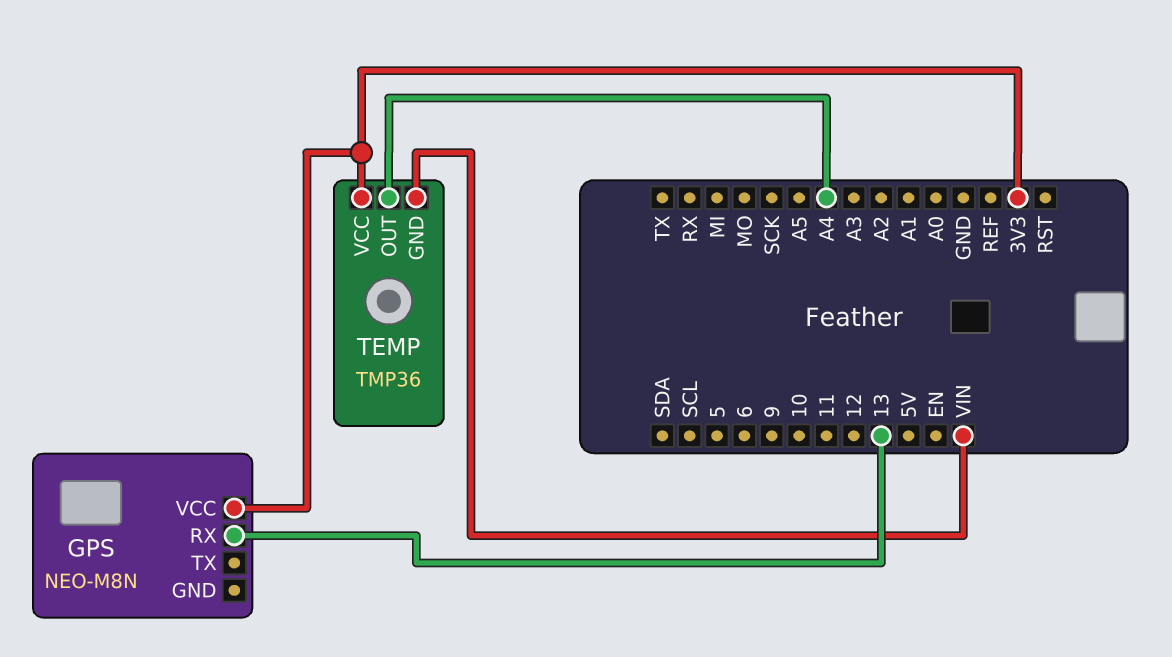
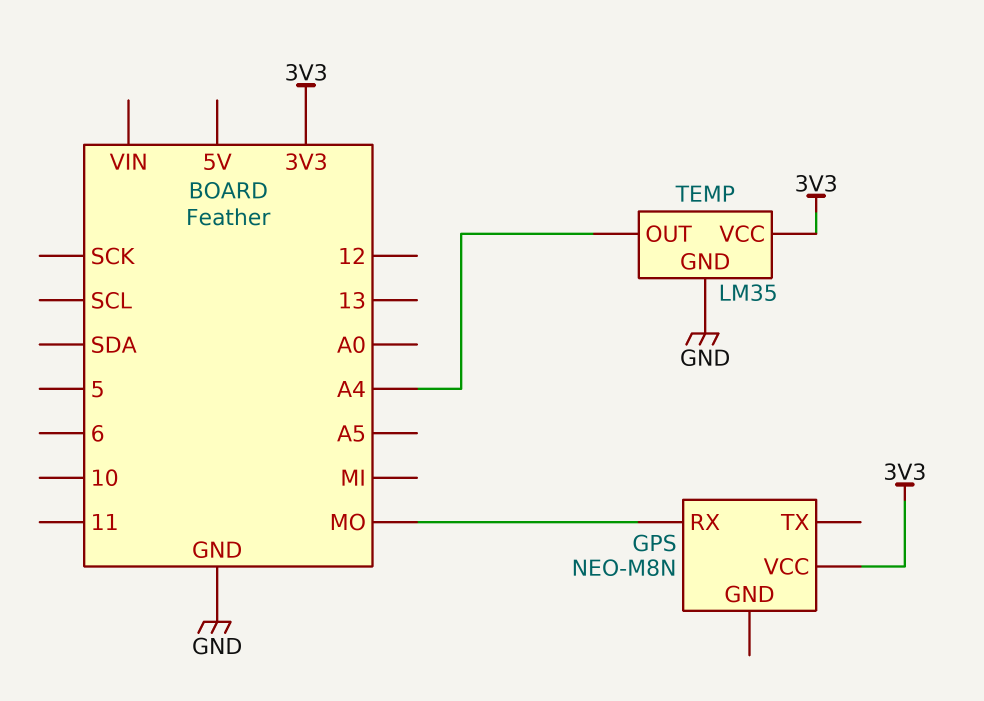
GPS pin RX: 13 -> MO
TEMP: TMP36 -> LM35
TEMP pin GND: VIN -> GND

